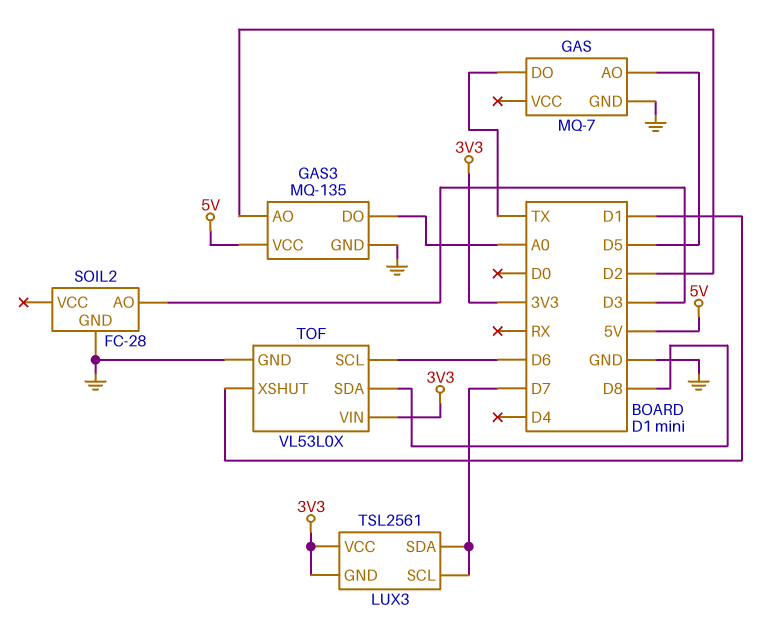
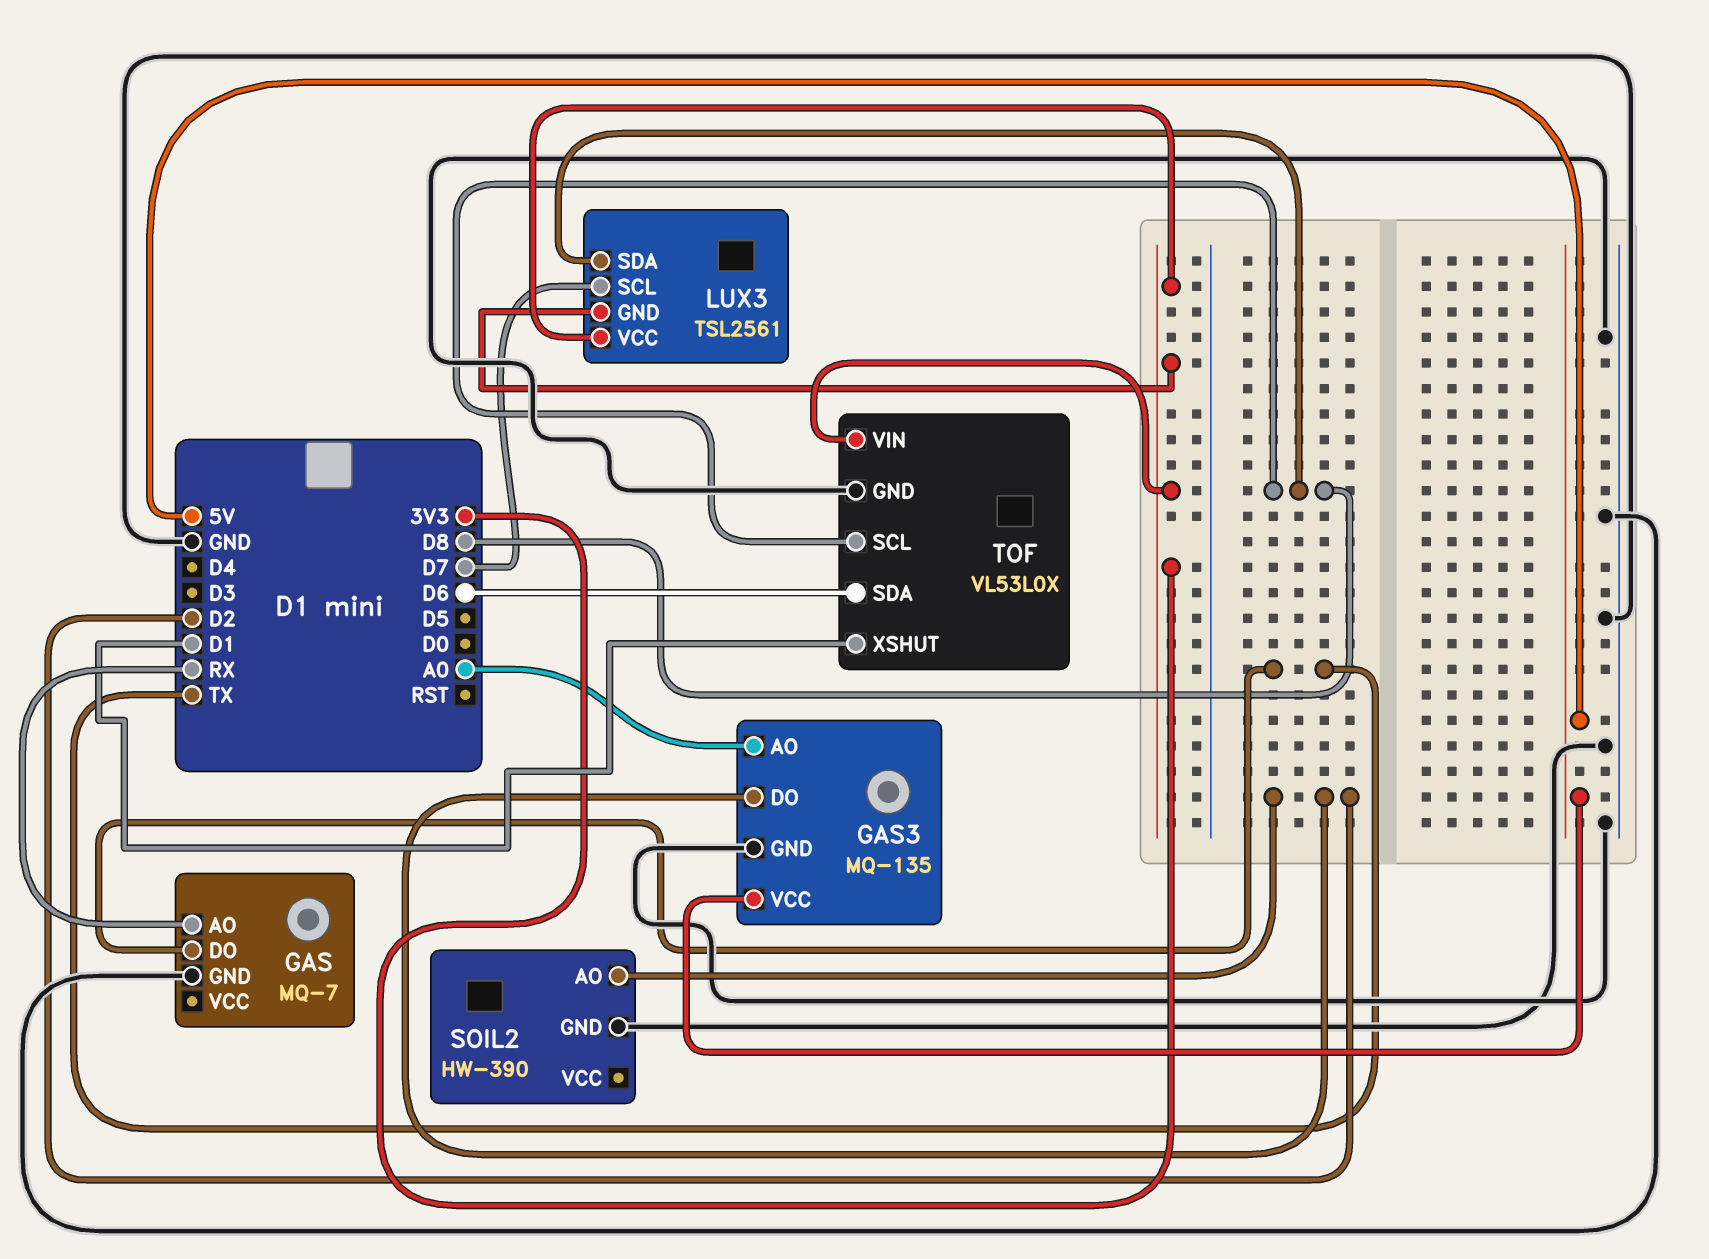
GAS pin AO: D5 -> RX
GAS3 pin AO: D2 -> A0
GAS3 pin DO: A0 -> D2
LUX3 pin SDA: D7 -> D8
SOIL2: FC-28 -> HW-390
SOIL2 pin AO: D3 -> D2
TOF pin SCL: D6 -> D8
TOF pin SDA: D8 -> D6

